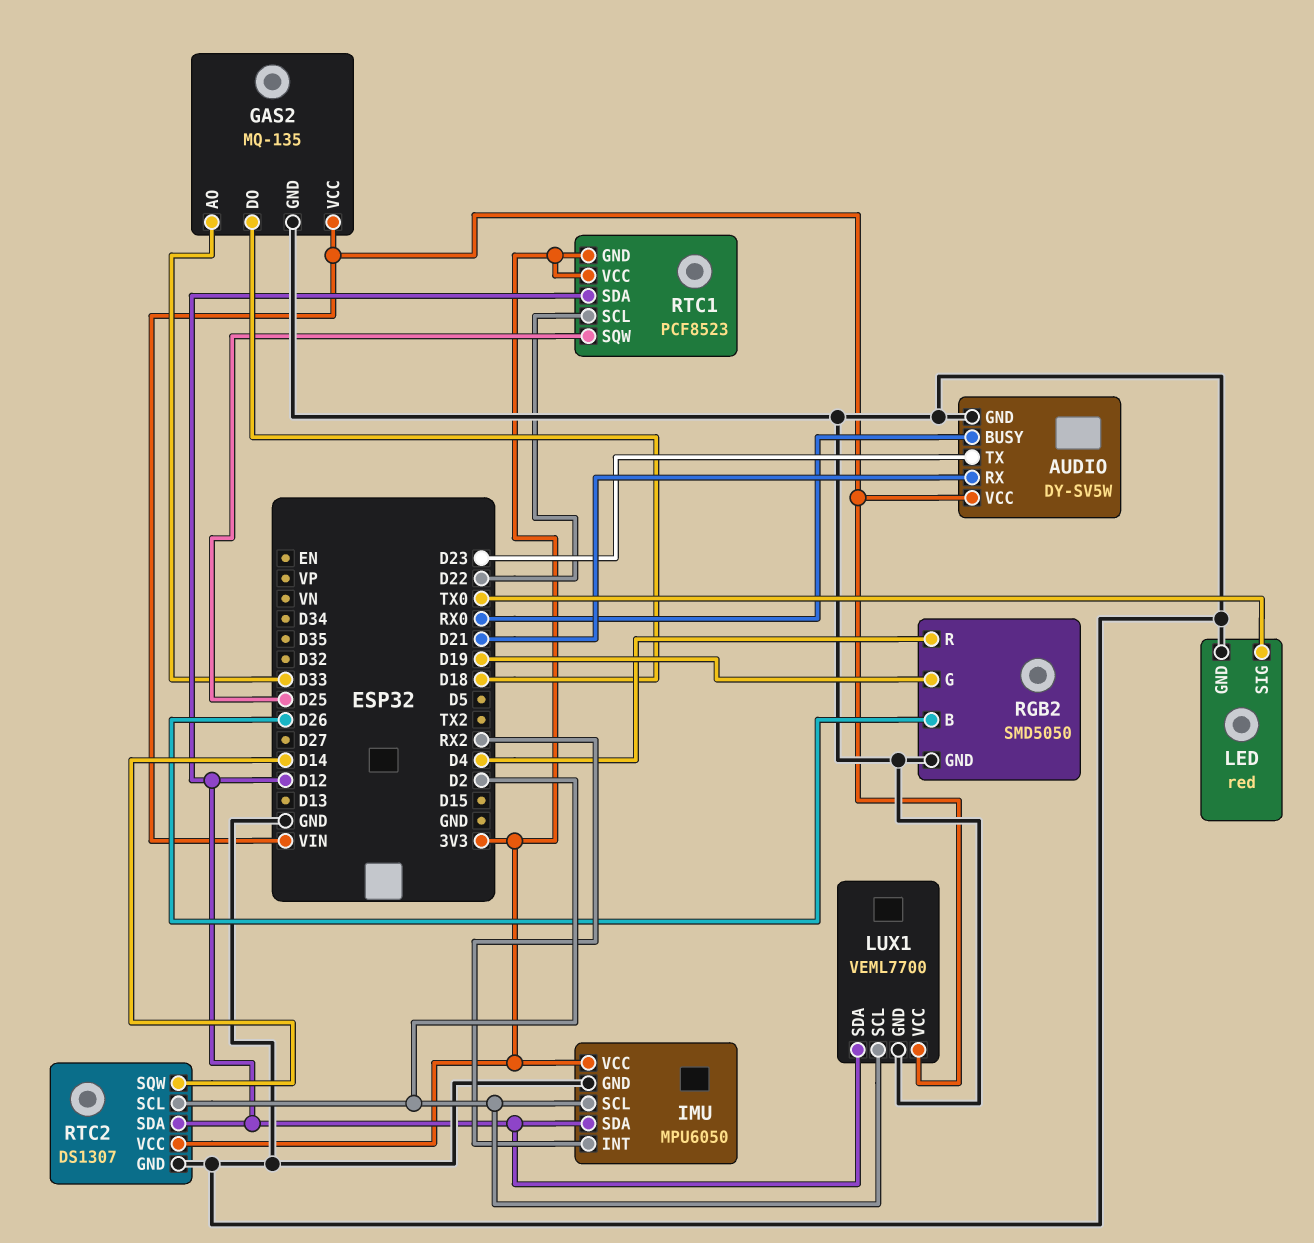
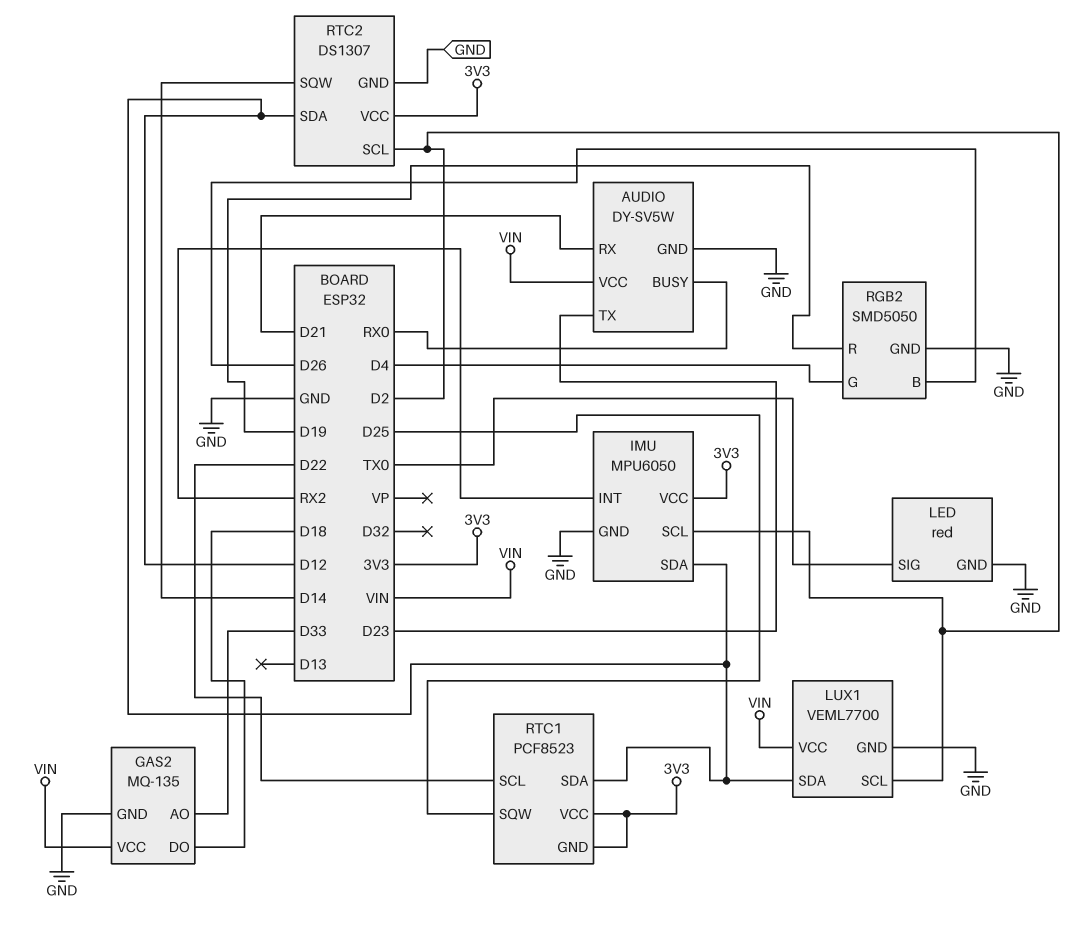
RGB2 pin G: D19 -> D4
RGB2 pin R: D4 -> D19

